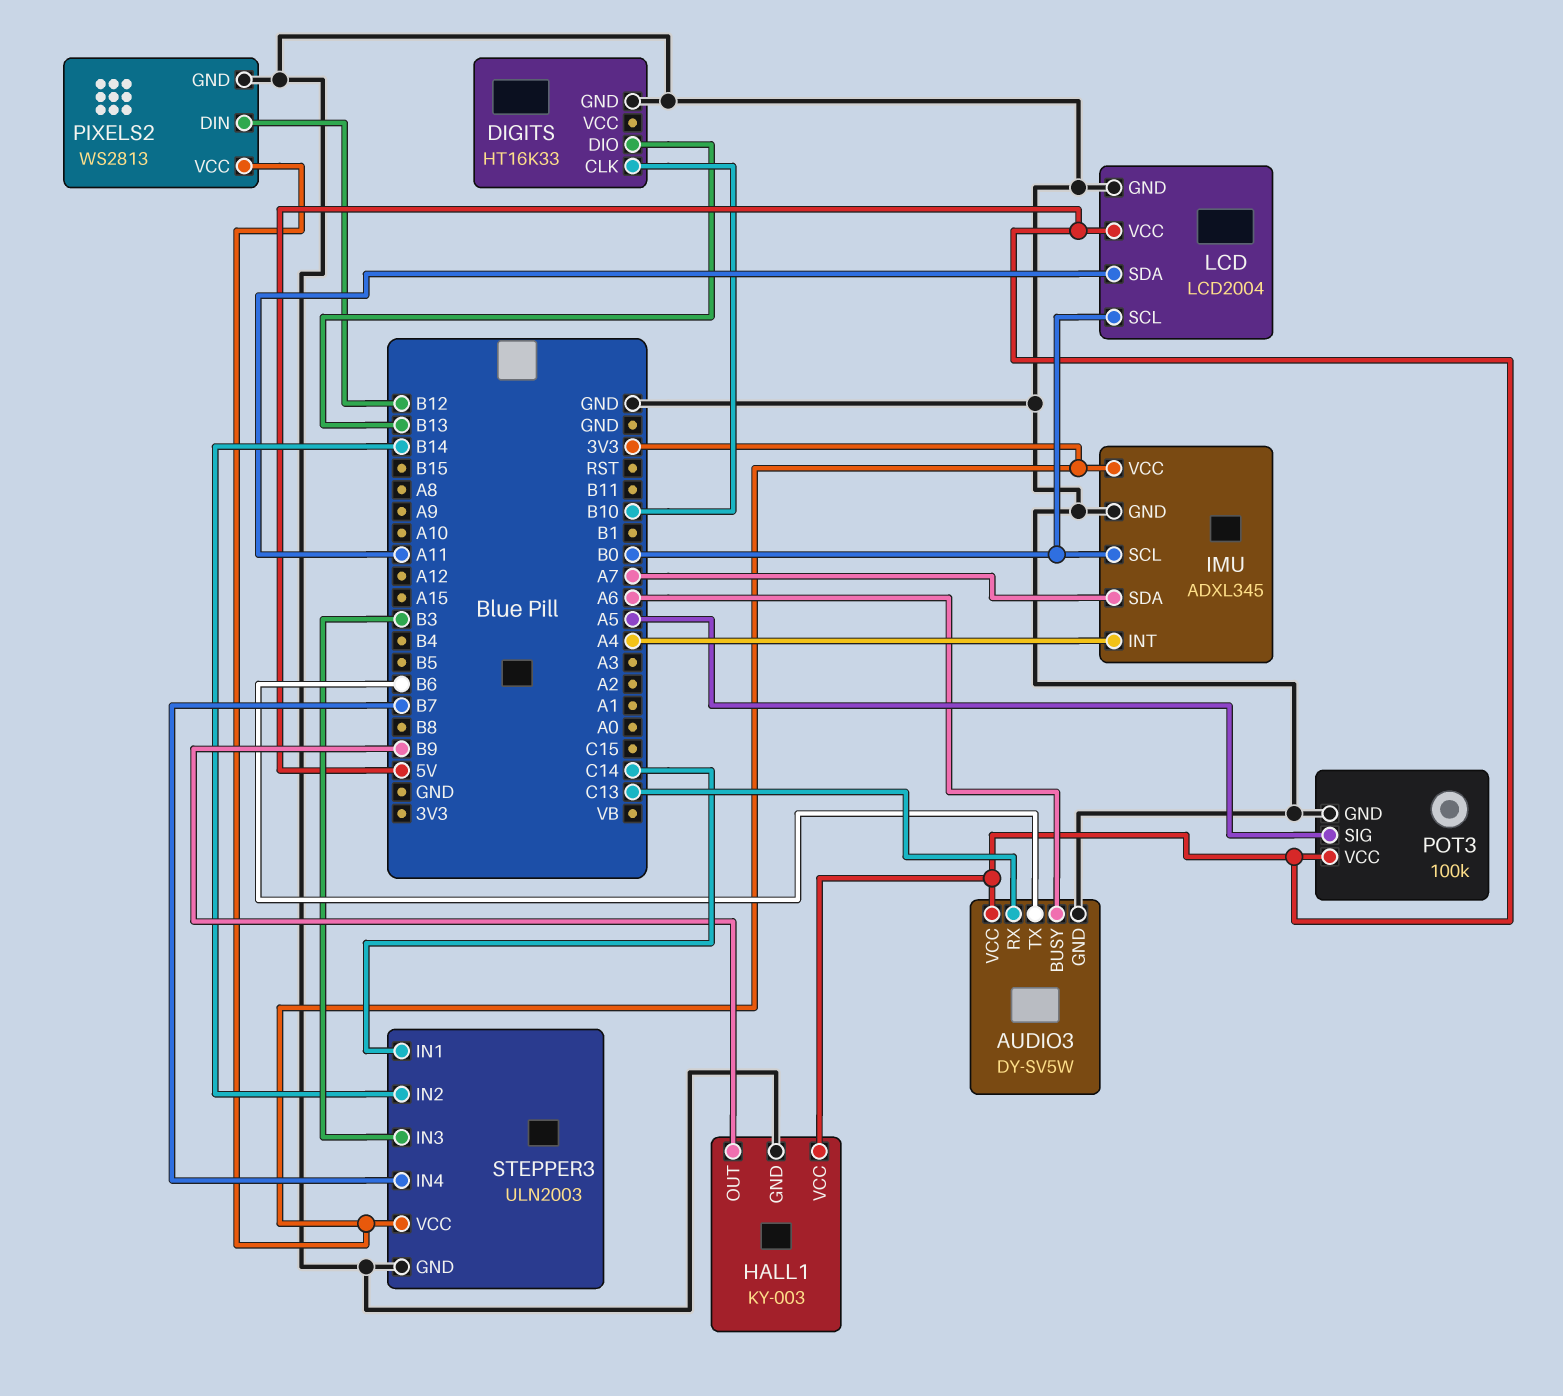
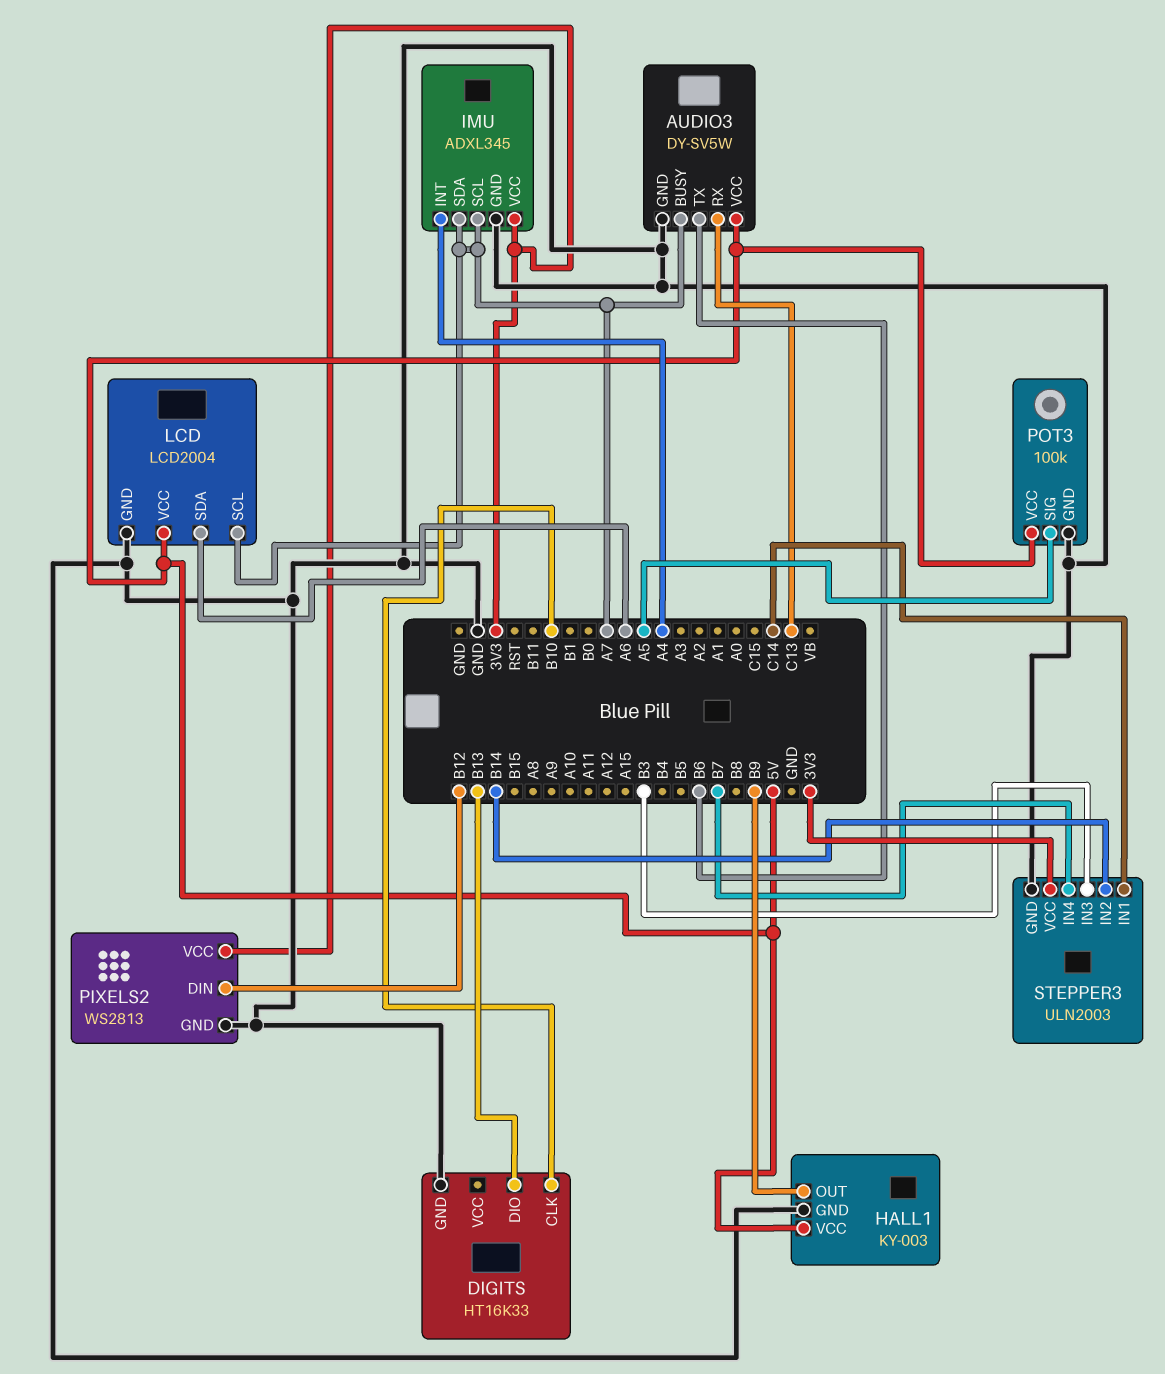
AUDIO3 pin BUSY: A6 -> A7
IMU pin SCL: B0 -> A7
LCD pin SCL: B0 -> A7
LCD pin SDA: A11 -> A6

